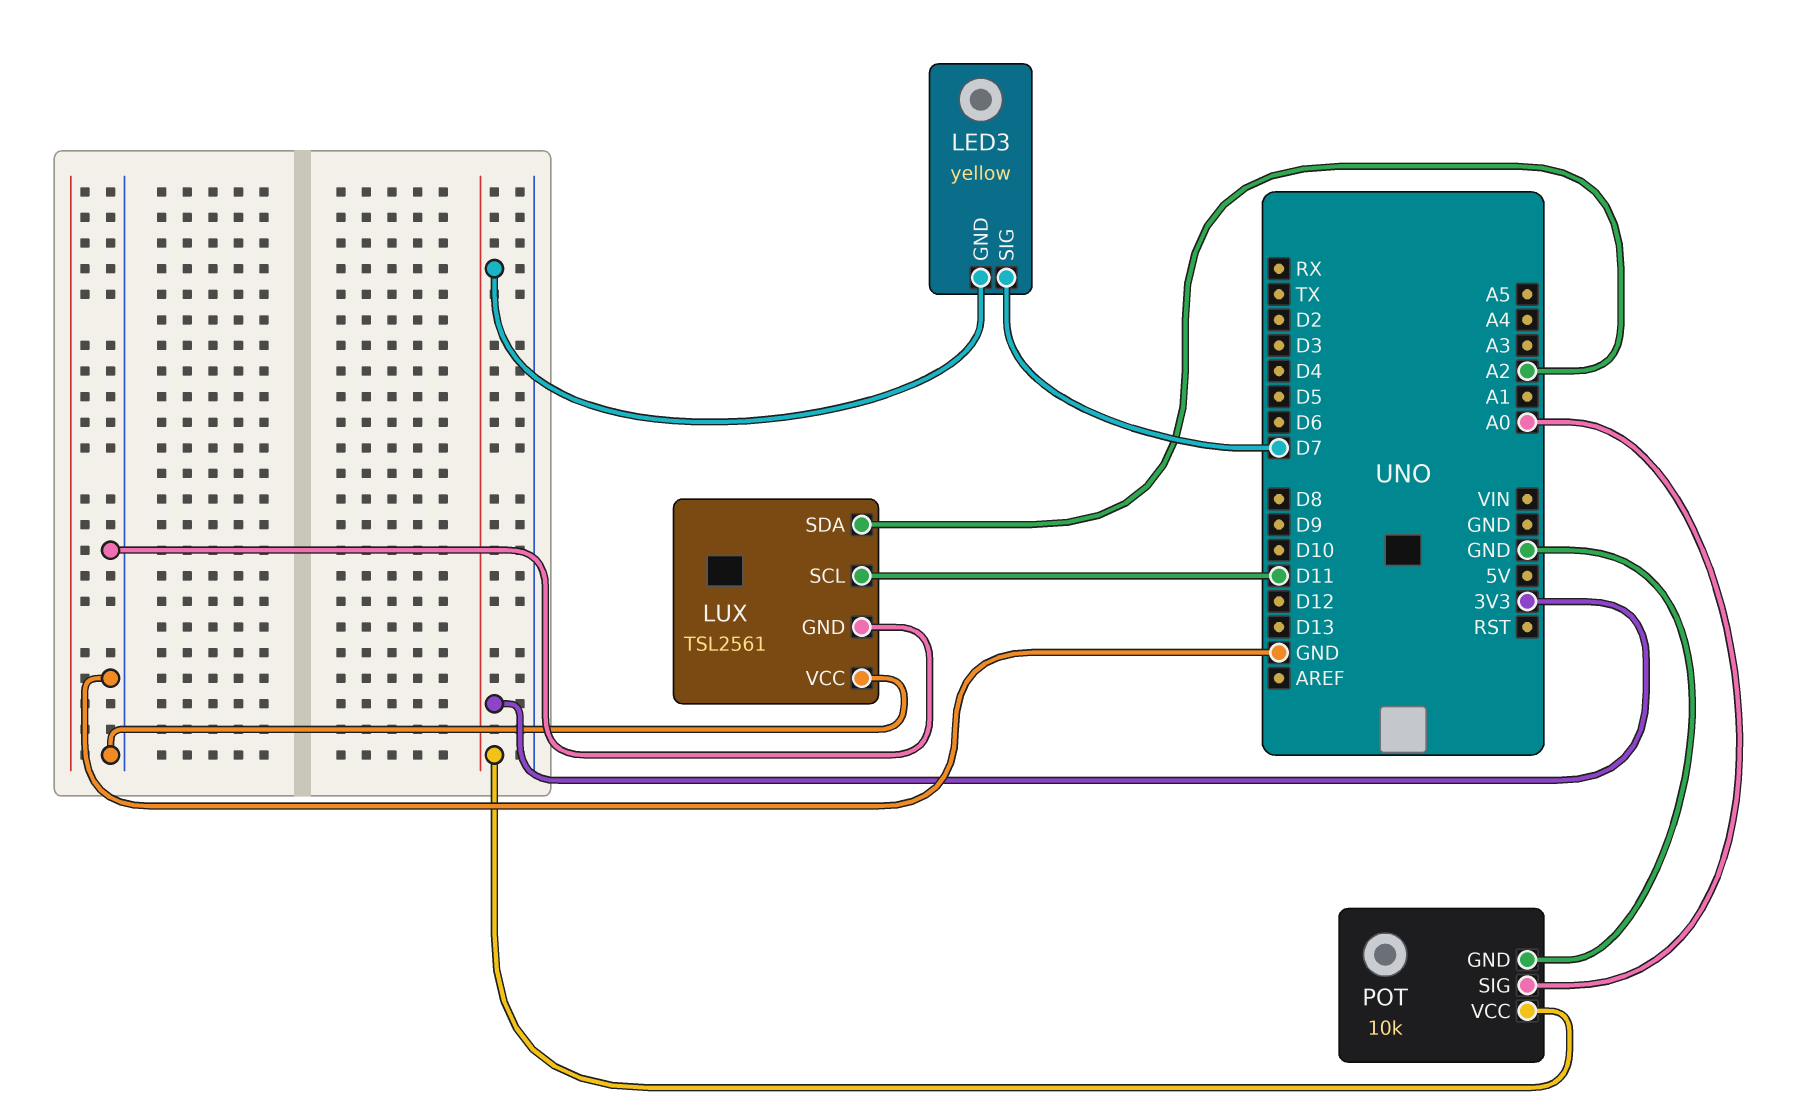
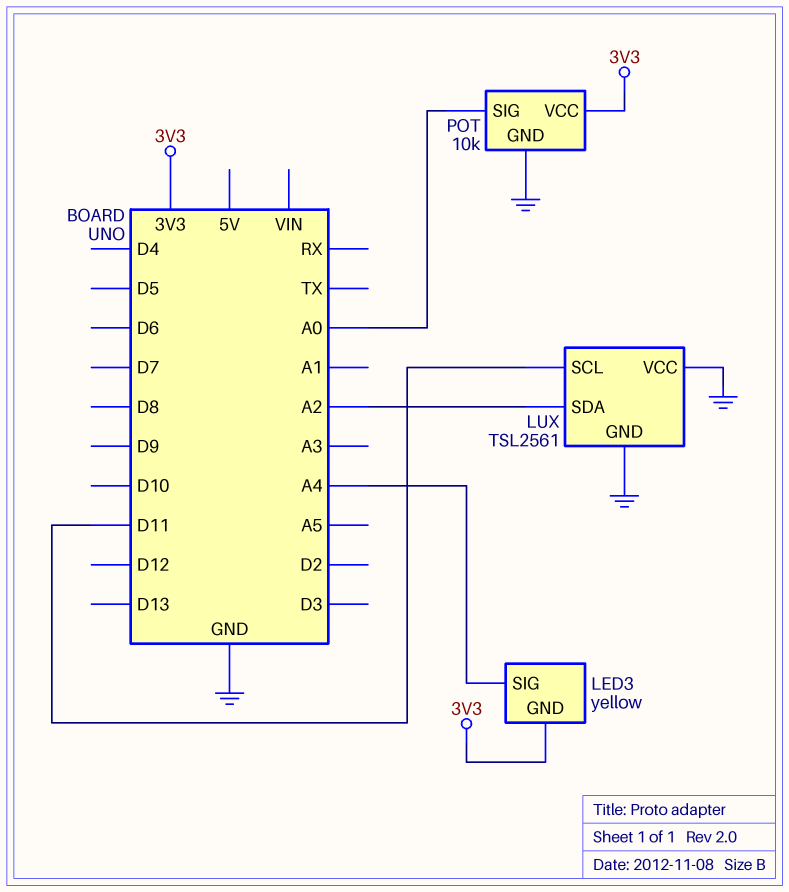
LED3 pin SIG: D7 -> A4

